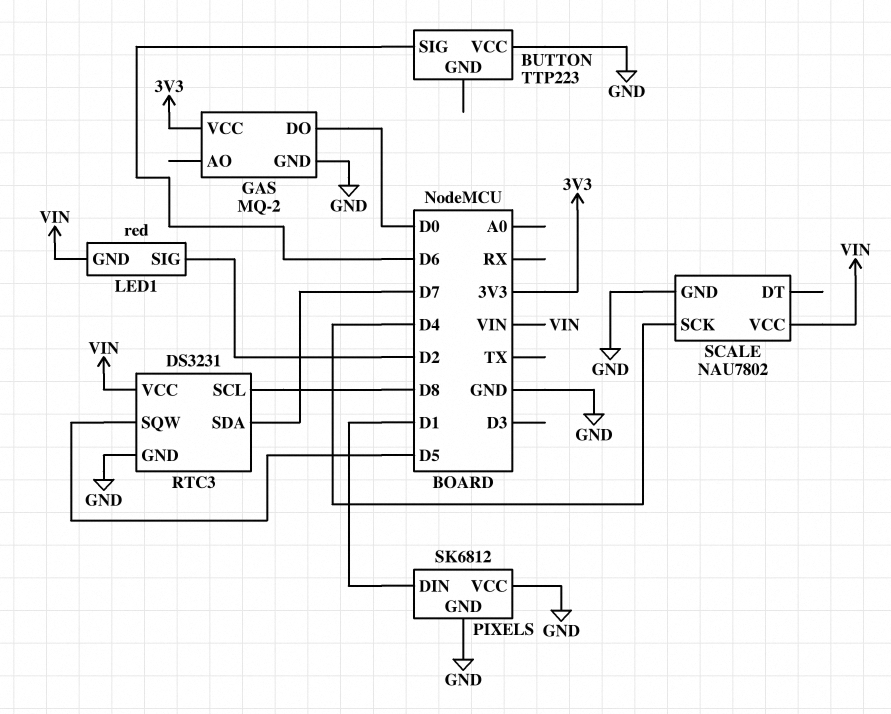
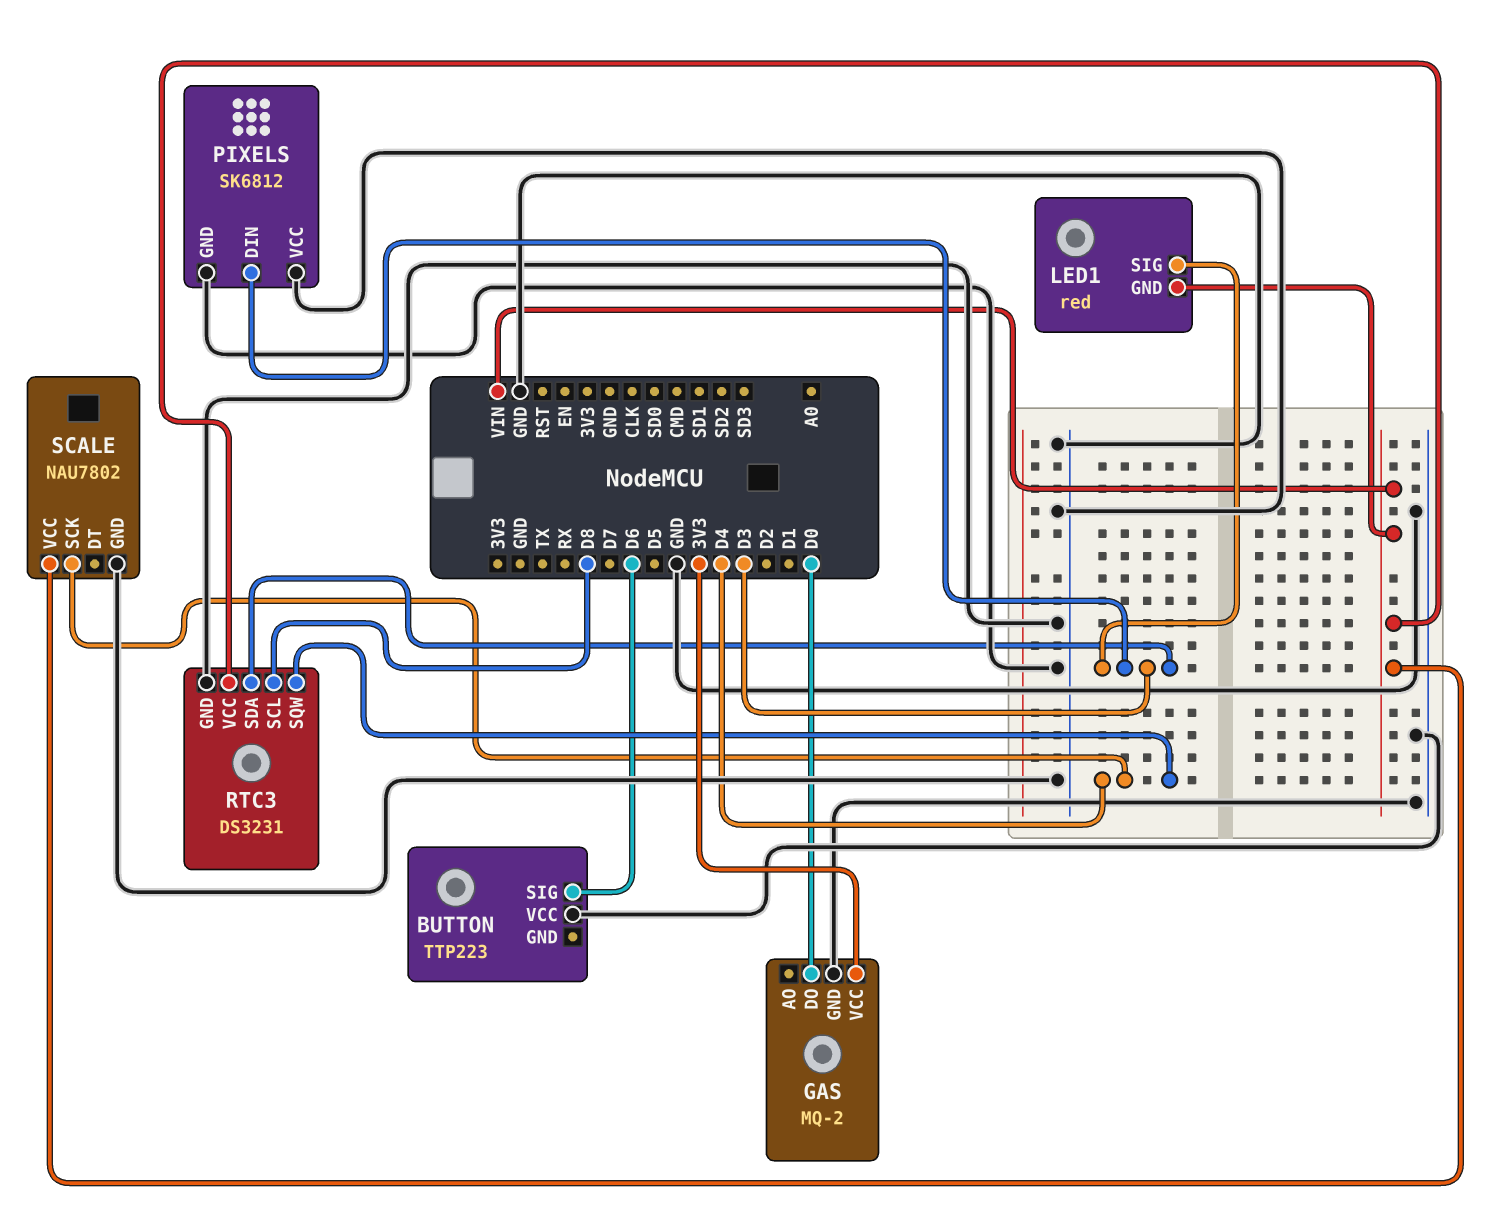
LED1 pin SIG: D2 -> D3
PIXELS pin DIN: D1 -> D3
RTC3 pin SDA: D7 -> D3
RTC3 pin SQW: D5 -> D4

